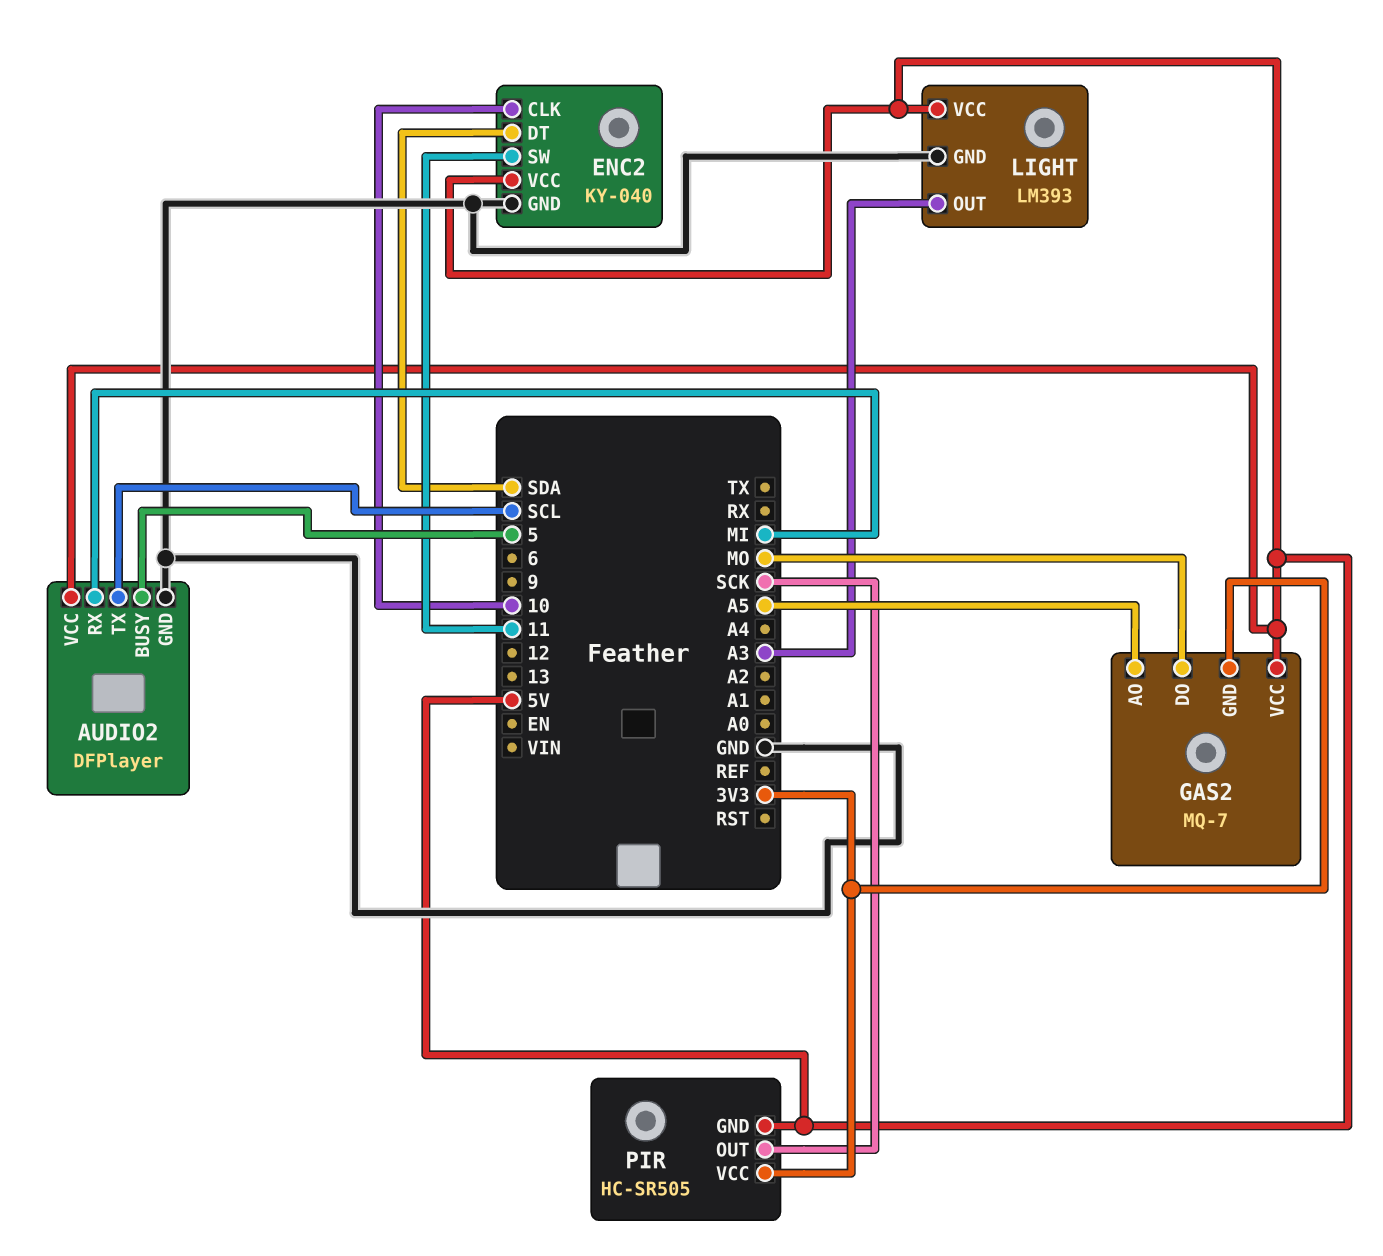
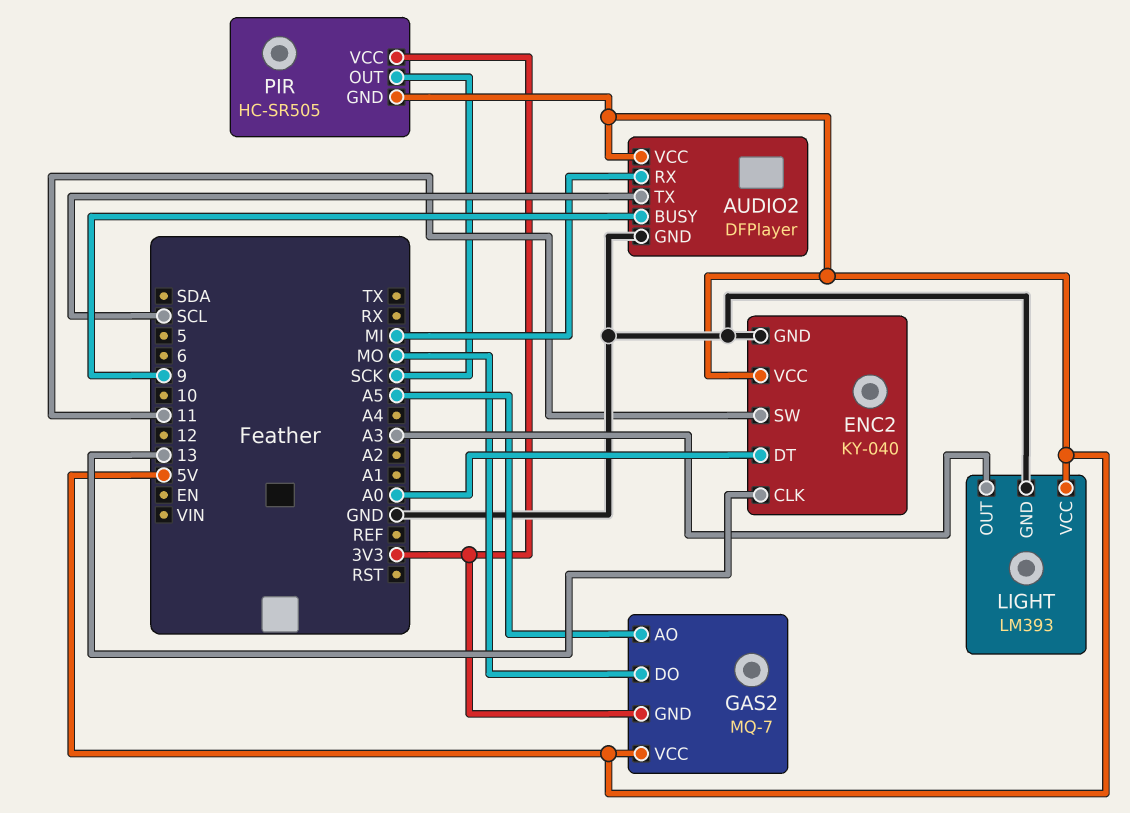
AUDIO2 pin BUSY: 5 -> 9
ENC2 pin CLK: 10 -> 13
ENC2 pin DT: SDA -> A0

